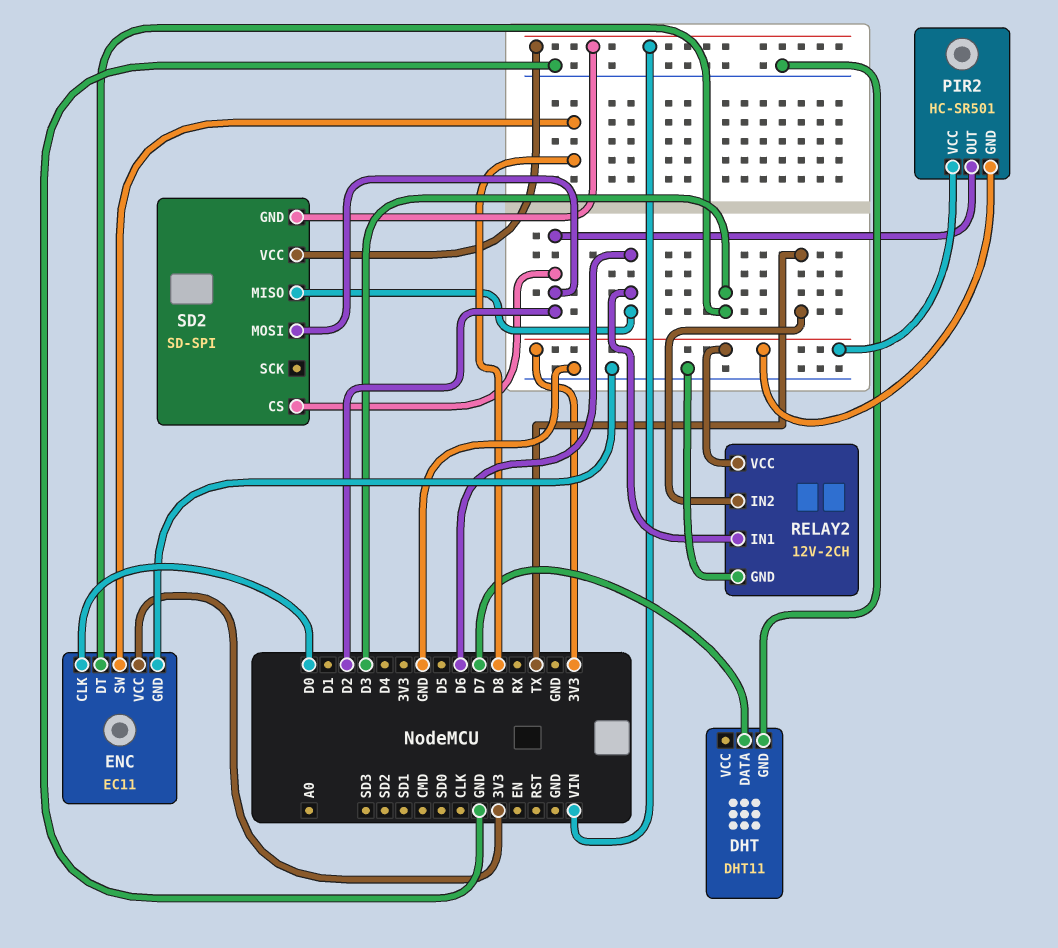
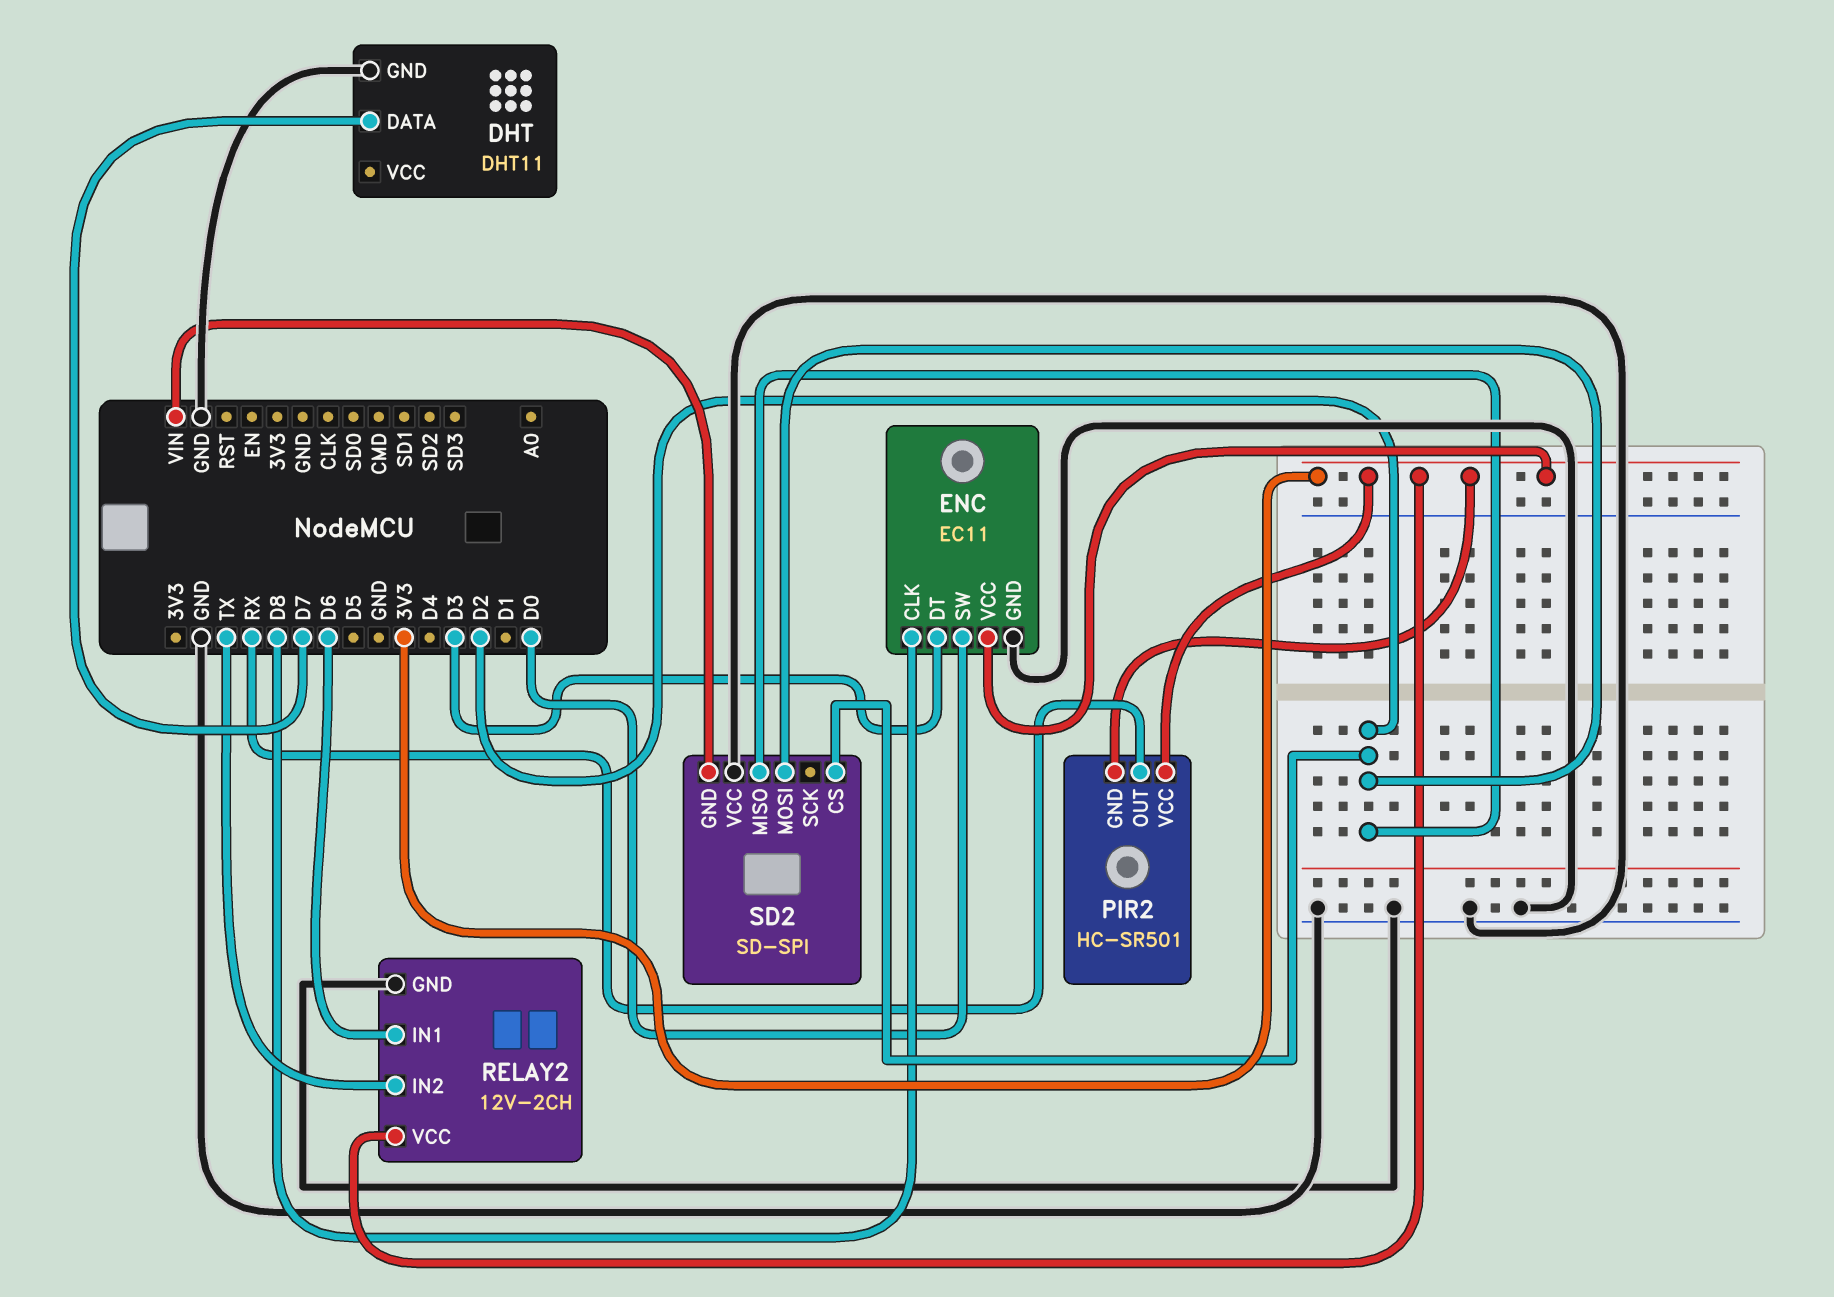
ENC pin CLK: D0 -> D8
ENC pin SW: D8 -> D0
PIR2 pin OUT: D2 -> RX
SD2 pin MISO: D6 -> D2
SD2 pin VCC: VIN -> GND

